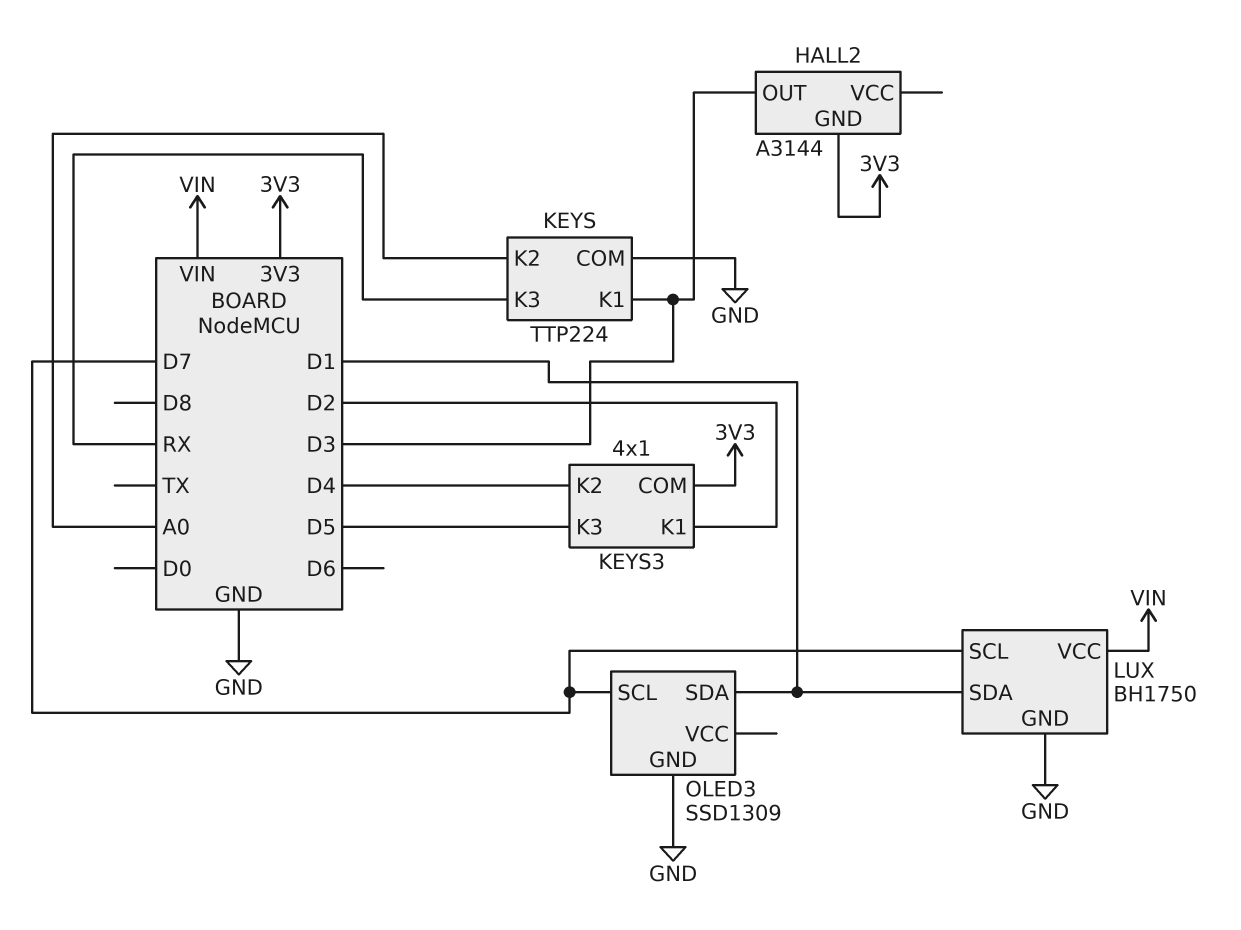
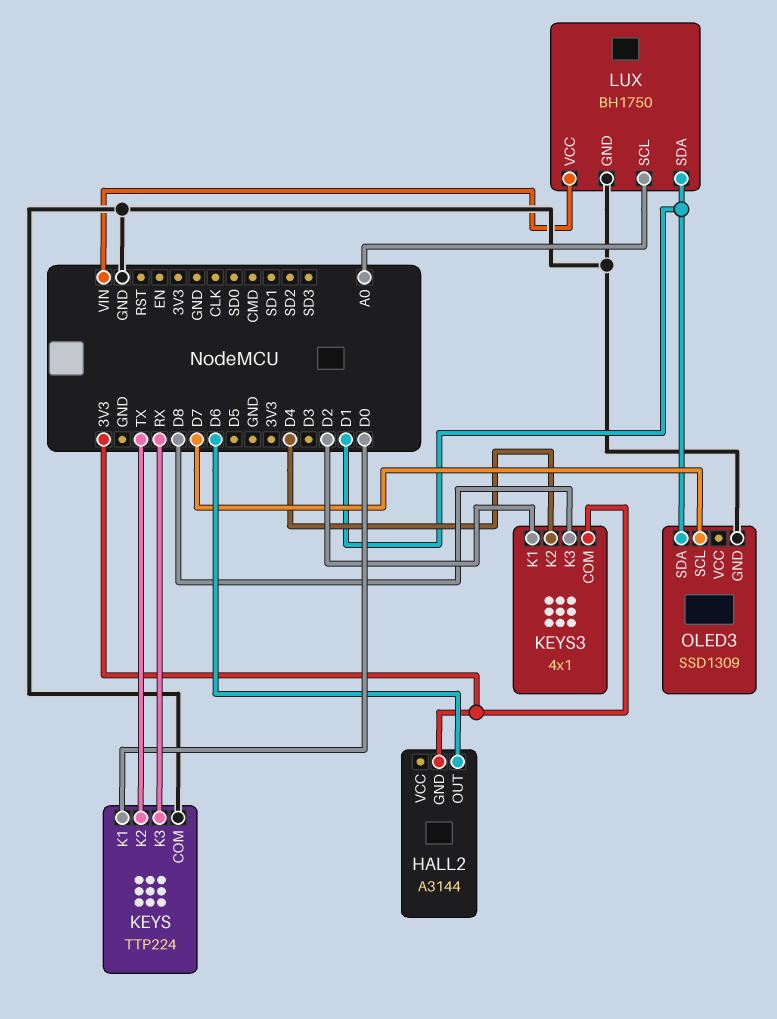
HALL2 pin OUT: D3 -> D6
KEYS pin K1: D3 -> D0
KEYS pin K2: A0 -> TX
KEYS3 pin K3: D5 -> D8
LUX pin SCL: D7 -> A0

